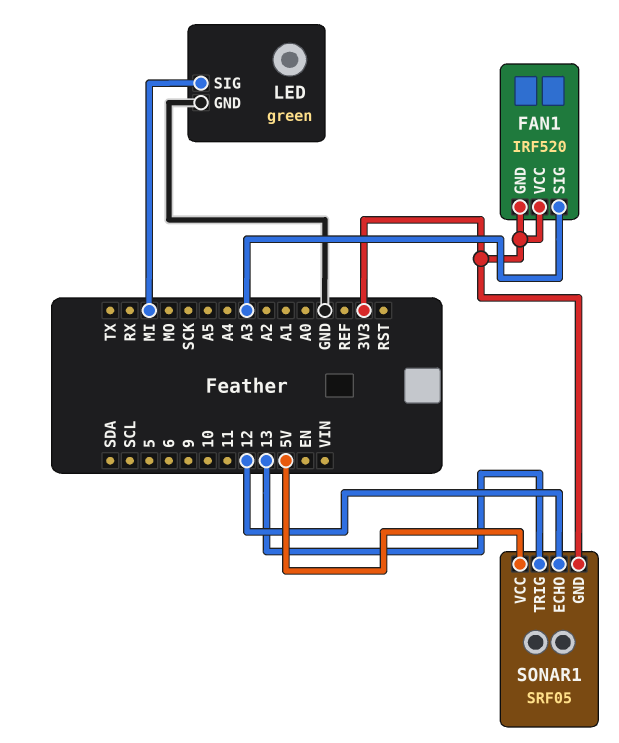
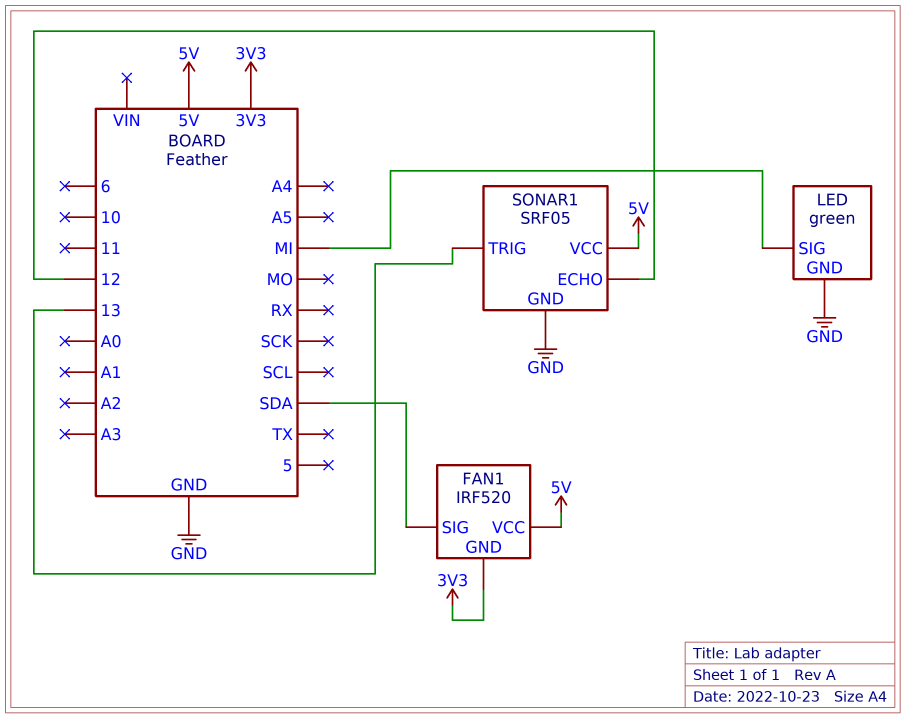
FAN1 pin SIG: A3 -> SDA
FAN1 pin VCC: 3V3 -> 5V
SONAR1 pin GND: 3V3 -> GND

